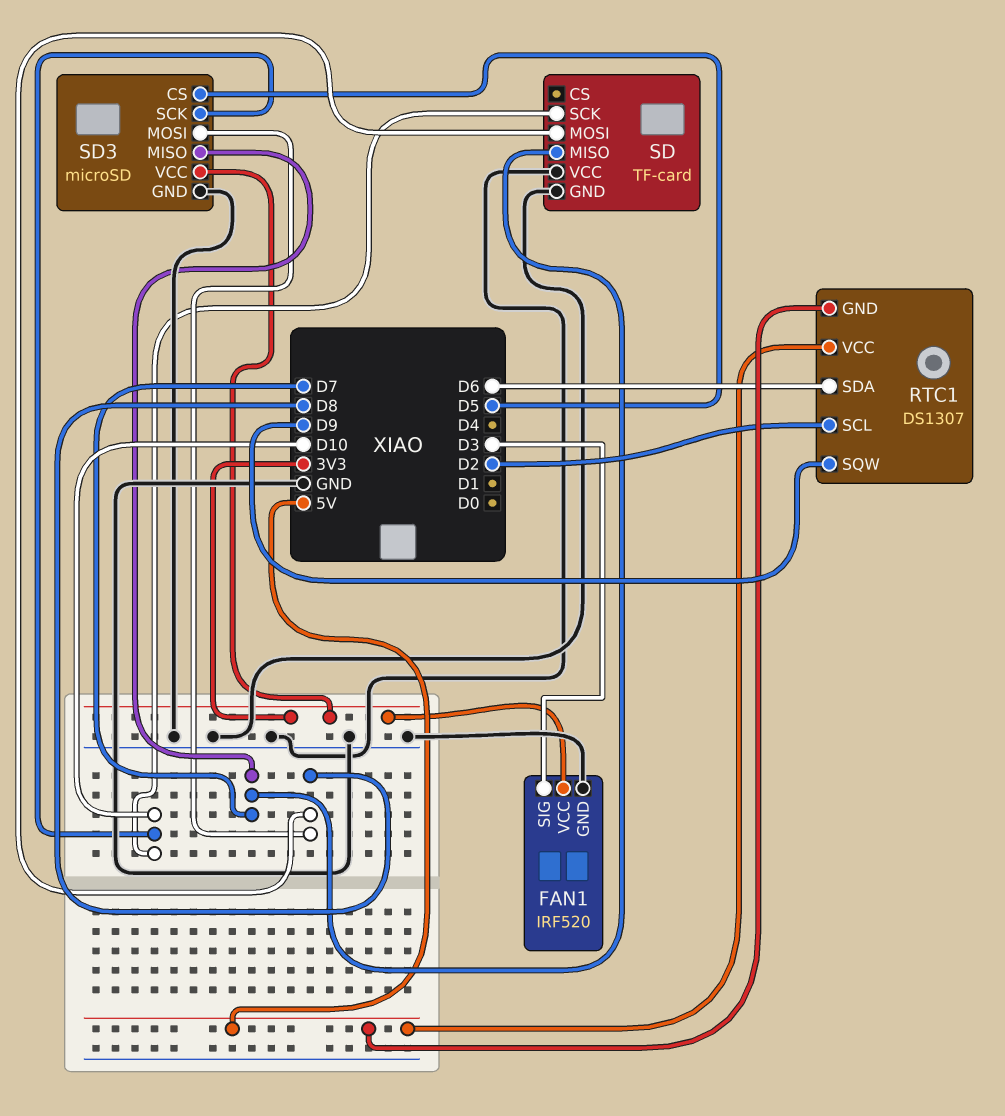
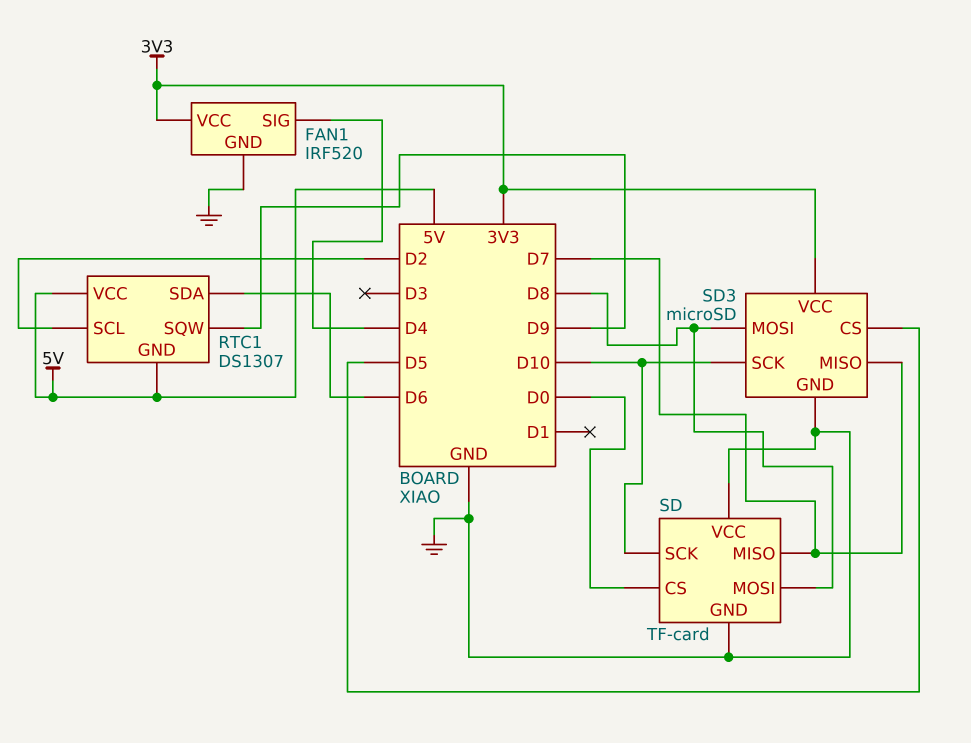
FAN1 pin SIG: D3 -> D4
SD pin CS: none -> D0

